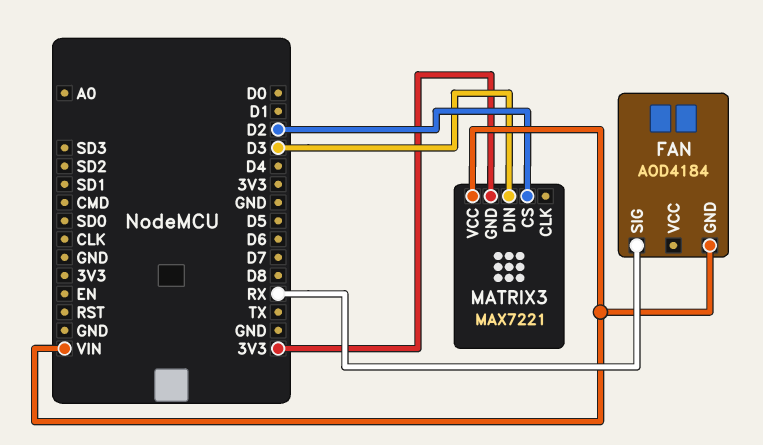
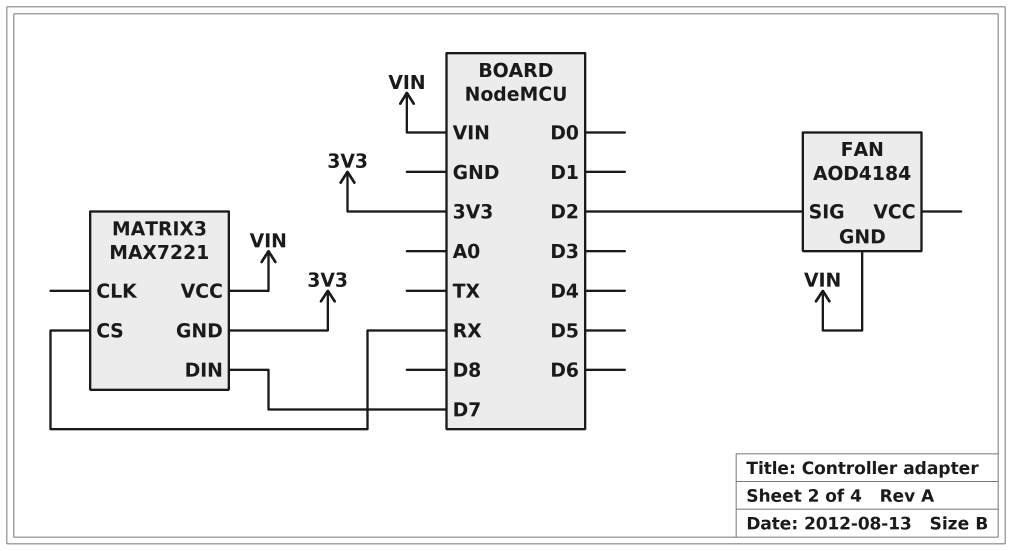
FAN pin SIG: RX -> D2
MATRIX3 pin CS: D2 -> RX
MATRIX3 pin DIN: D3 -> D7

